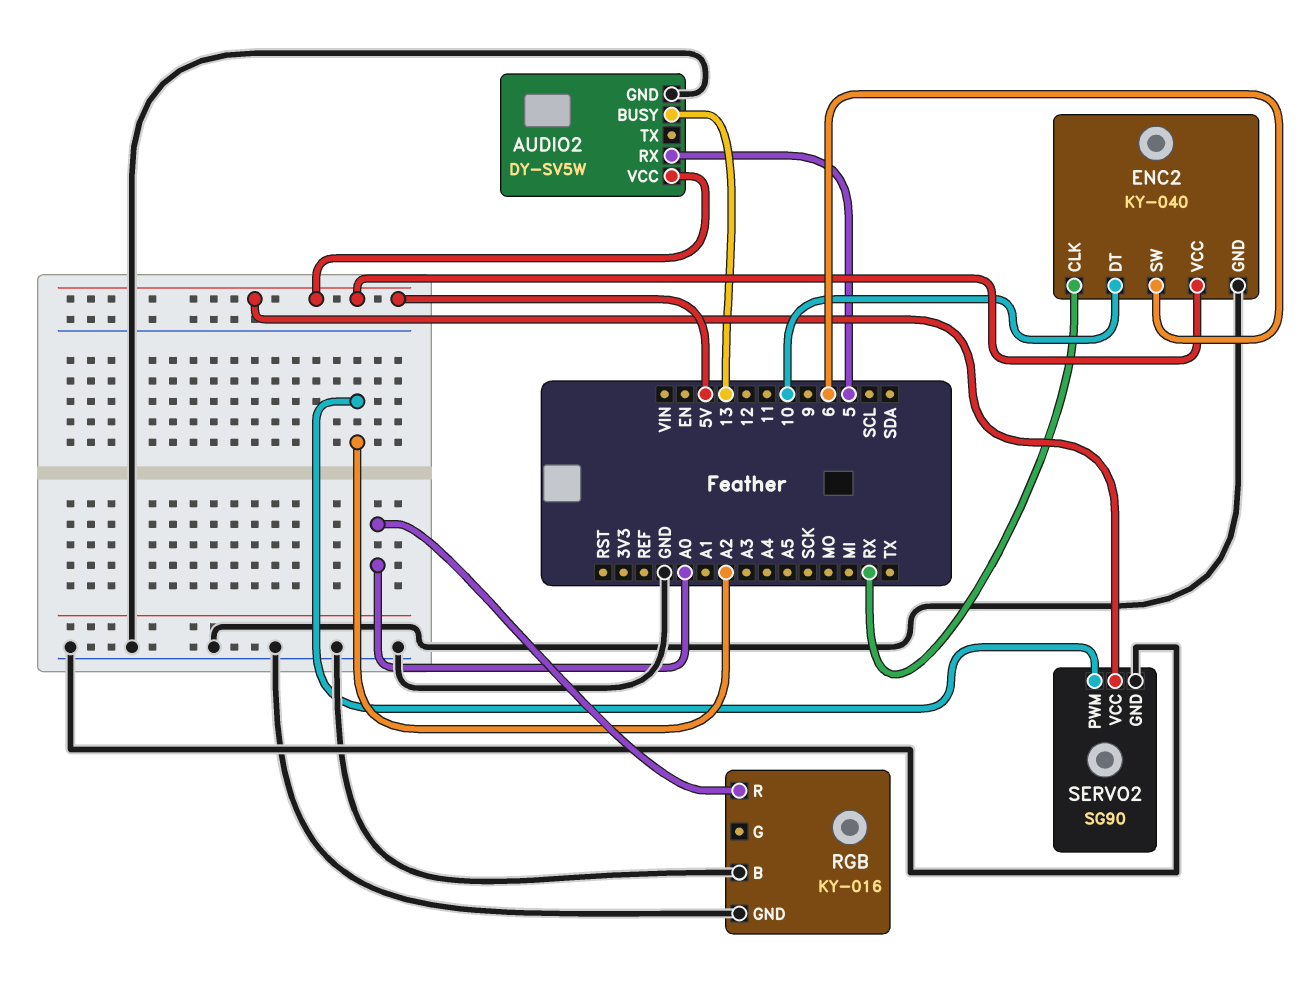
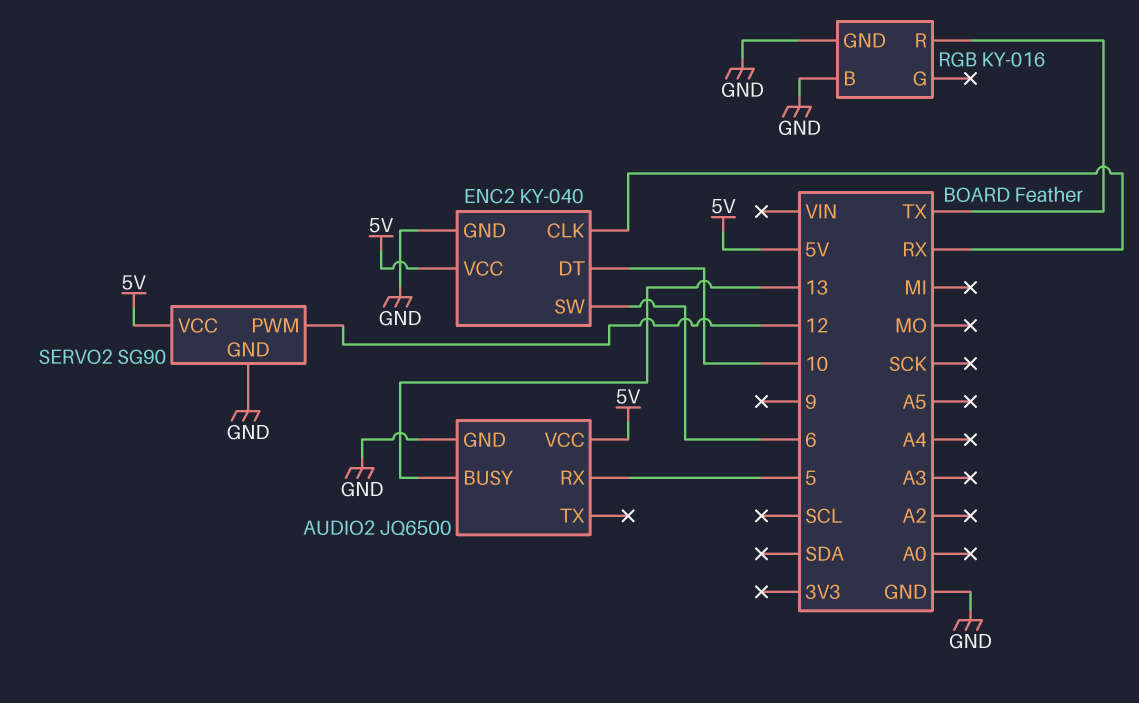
AUDIO2: DY-SV5W -> JQ6500
RGB pin R: A0 -> TX
SERVO2 pin PWM: A2 -> 12

